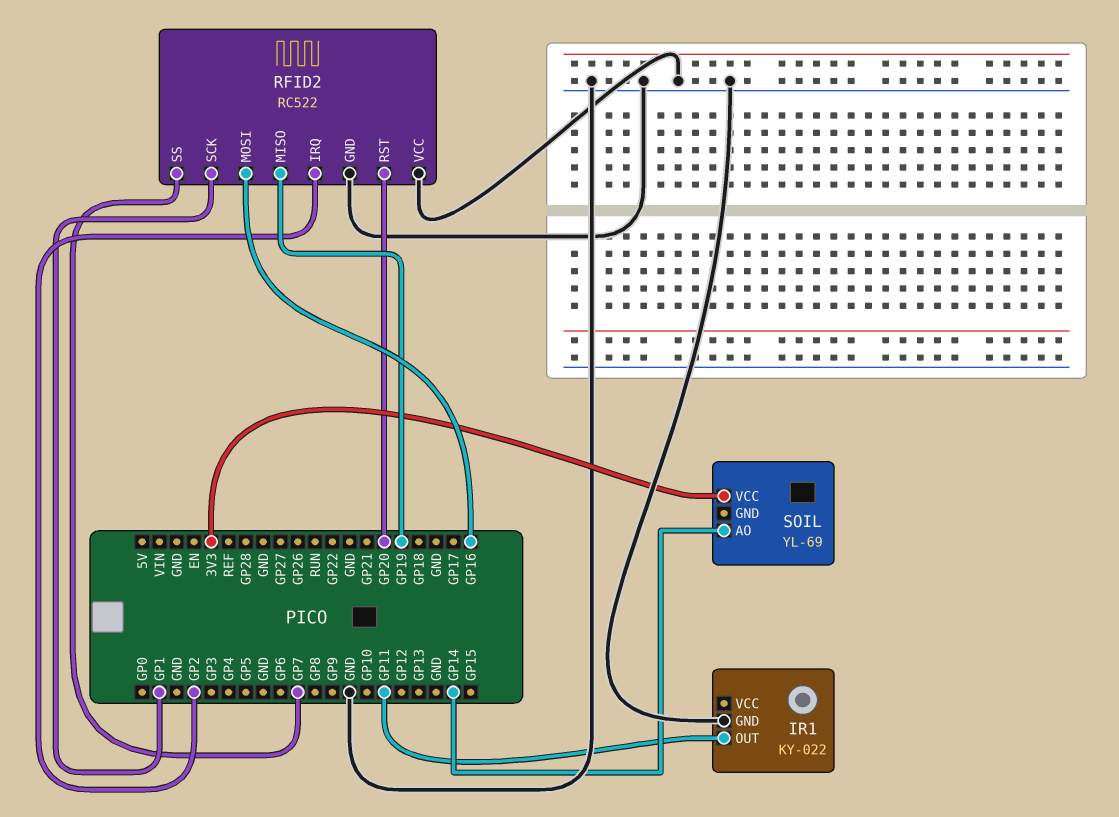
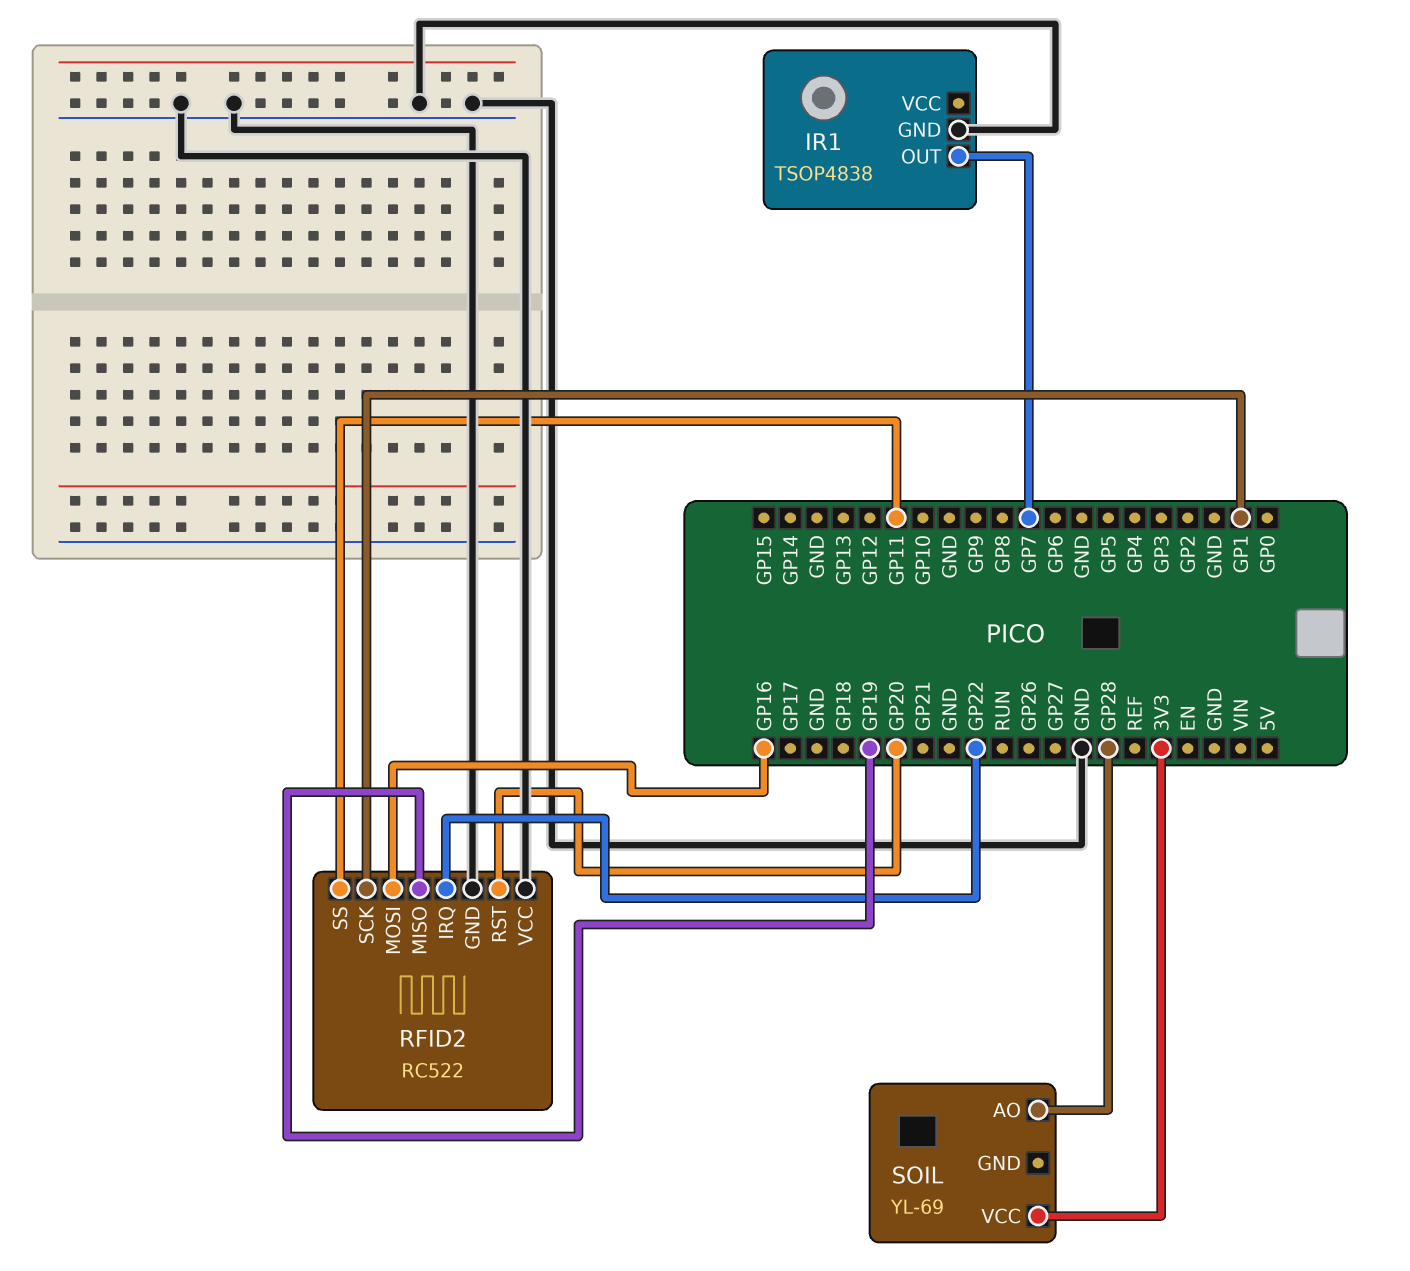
IR1: KY-022 -> TSOP4838
IR1 pin OUT: GP11 -> GP7
RFID2 pin IRQ: GP2 -> GP22
RFID2 pin SS: GP7 -> GP11
SOIL pin AO: GP14 -> GP28

